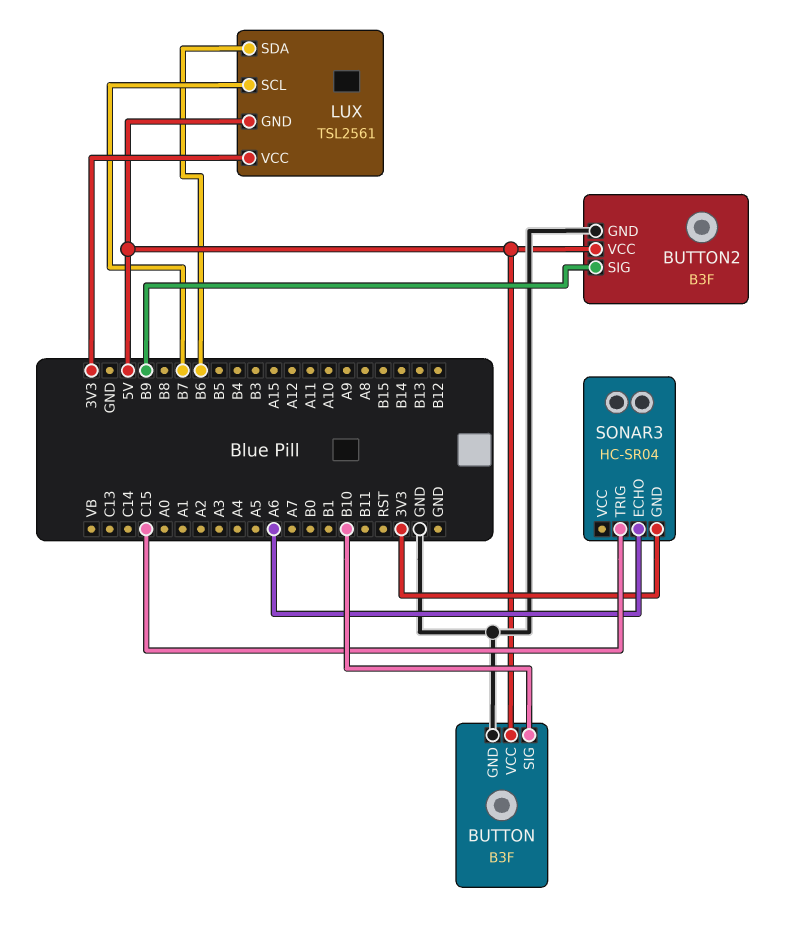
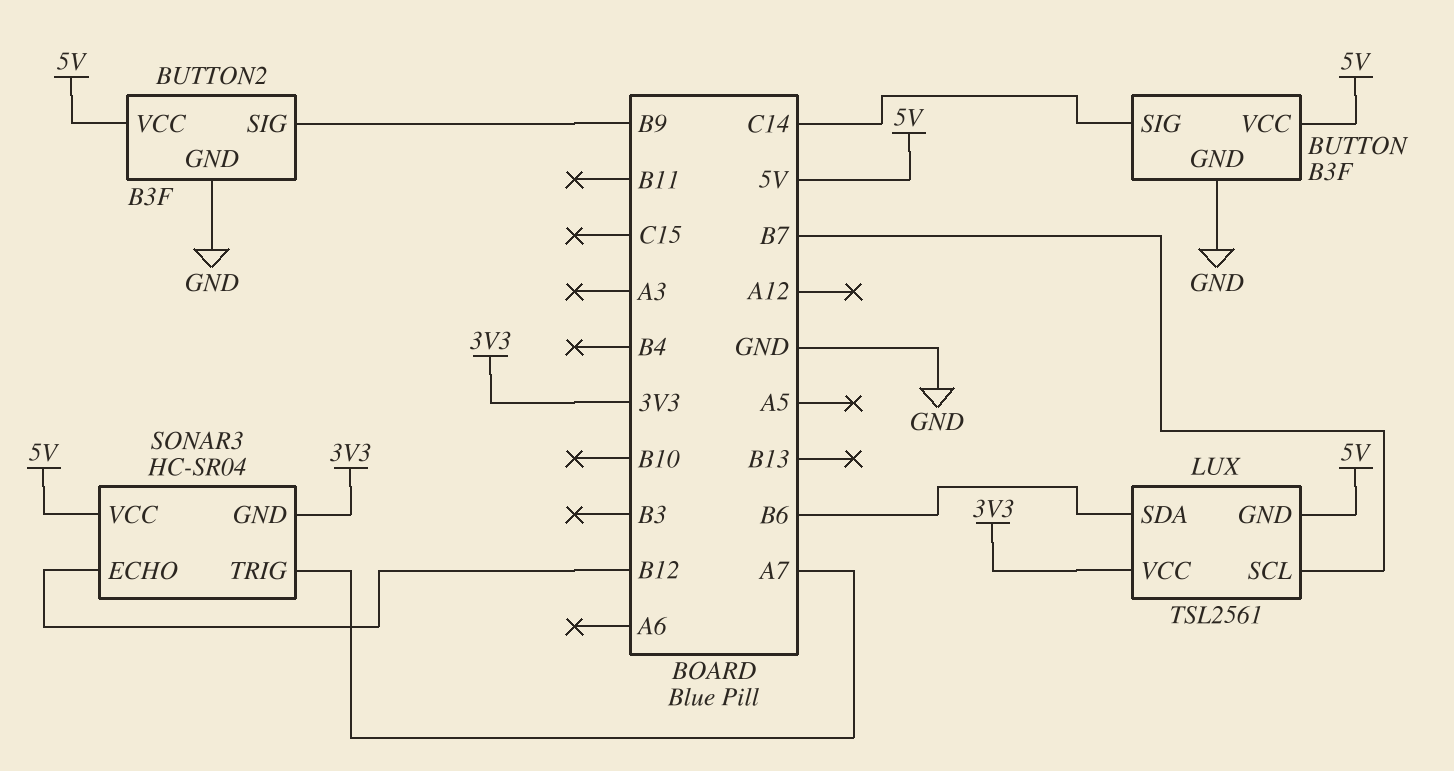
BUTTON pin SIG: B10 -> C14
SONAR3 pin ECHO: A6 -> B12
SONAR3 pin TRIG: C15 -> A7
SONAR3 pin VCC: none -> 5V

